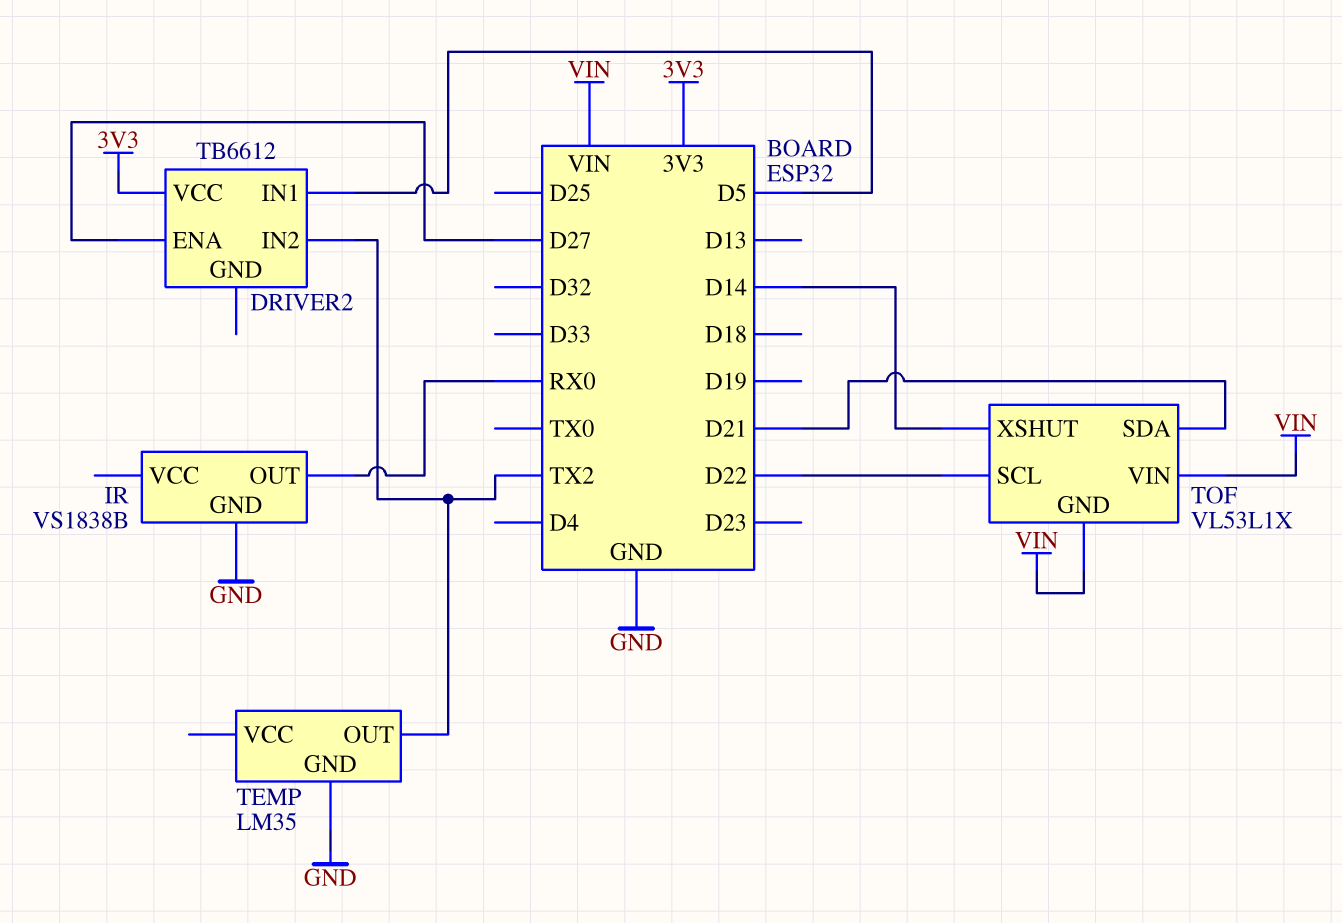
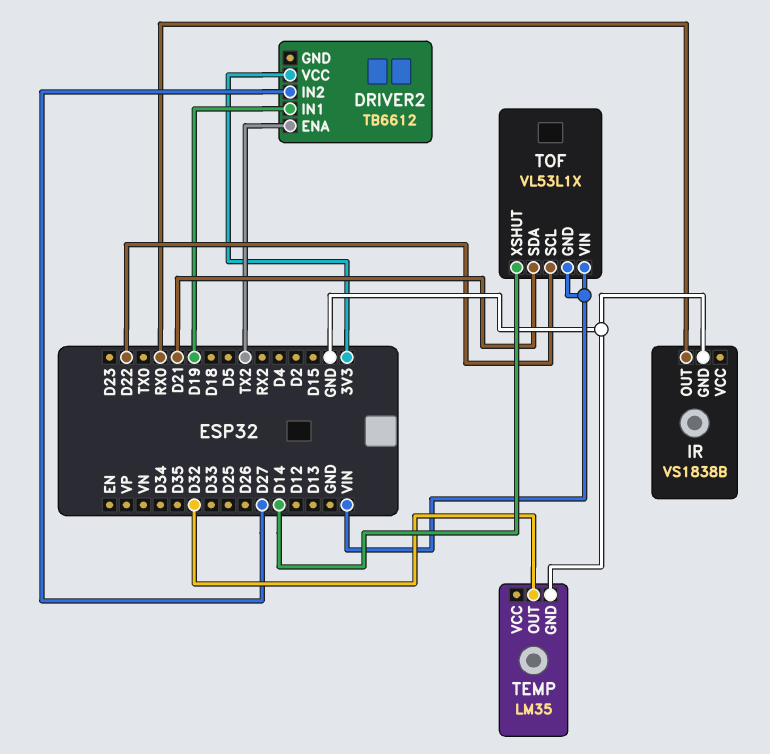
DRIVER2 pin ENA: D27 -> TX2
DRIVER2 pin IN1: D5 -> D19
DRIVER2 pin IN2: TX2 -> D27
TEMP pin OUT: TX2 -> D32

